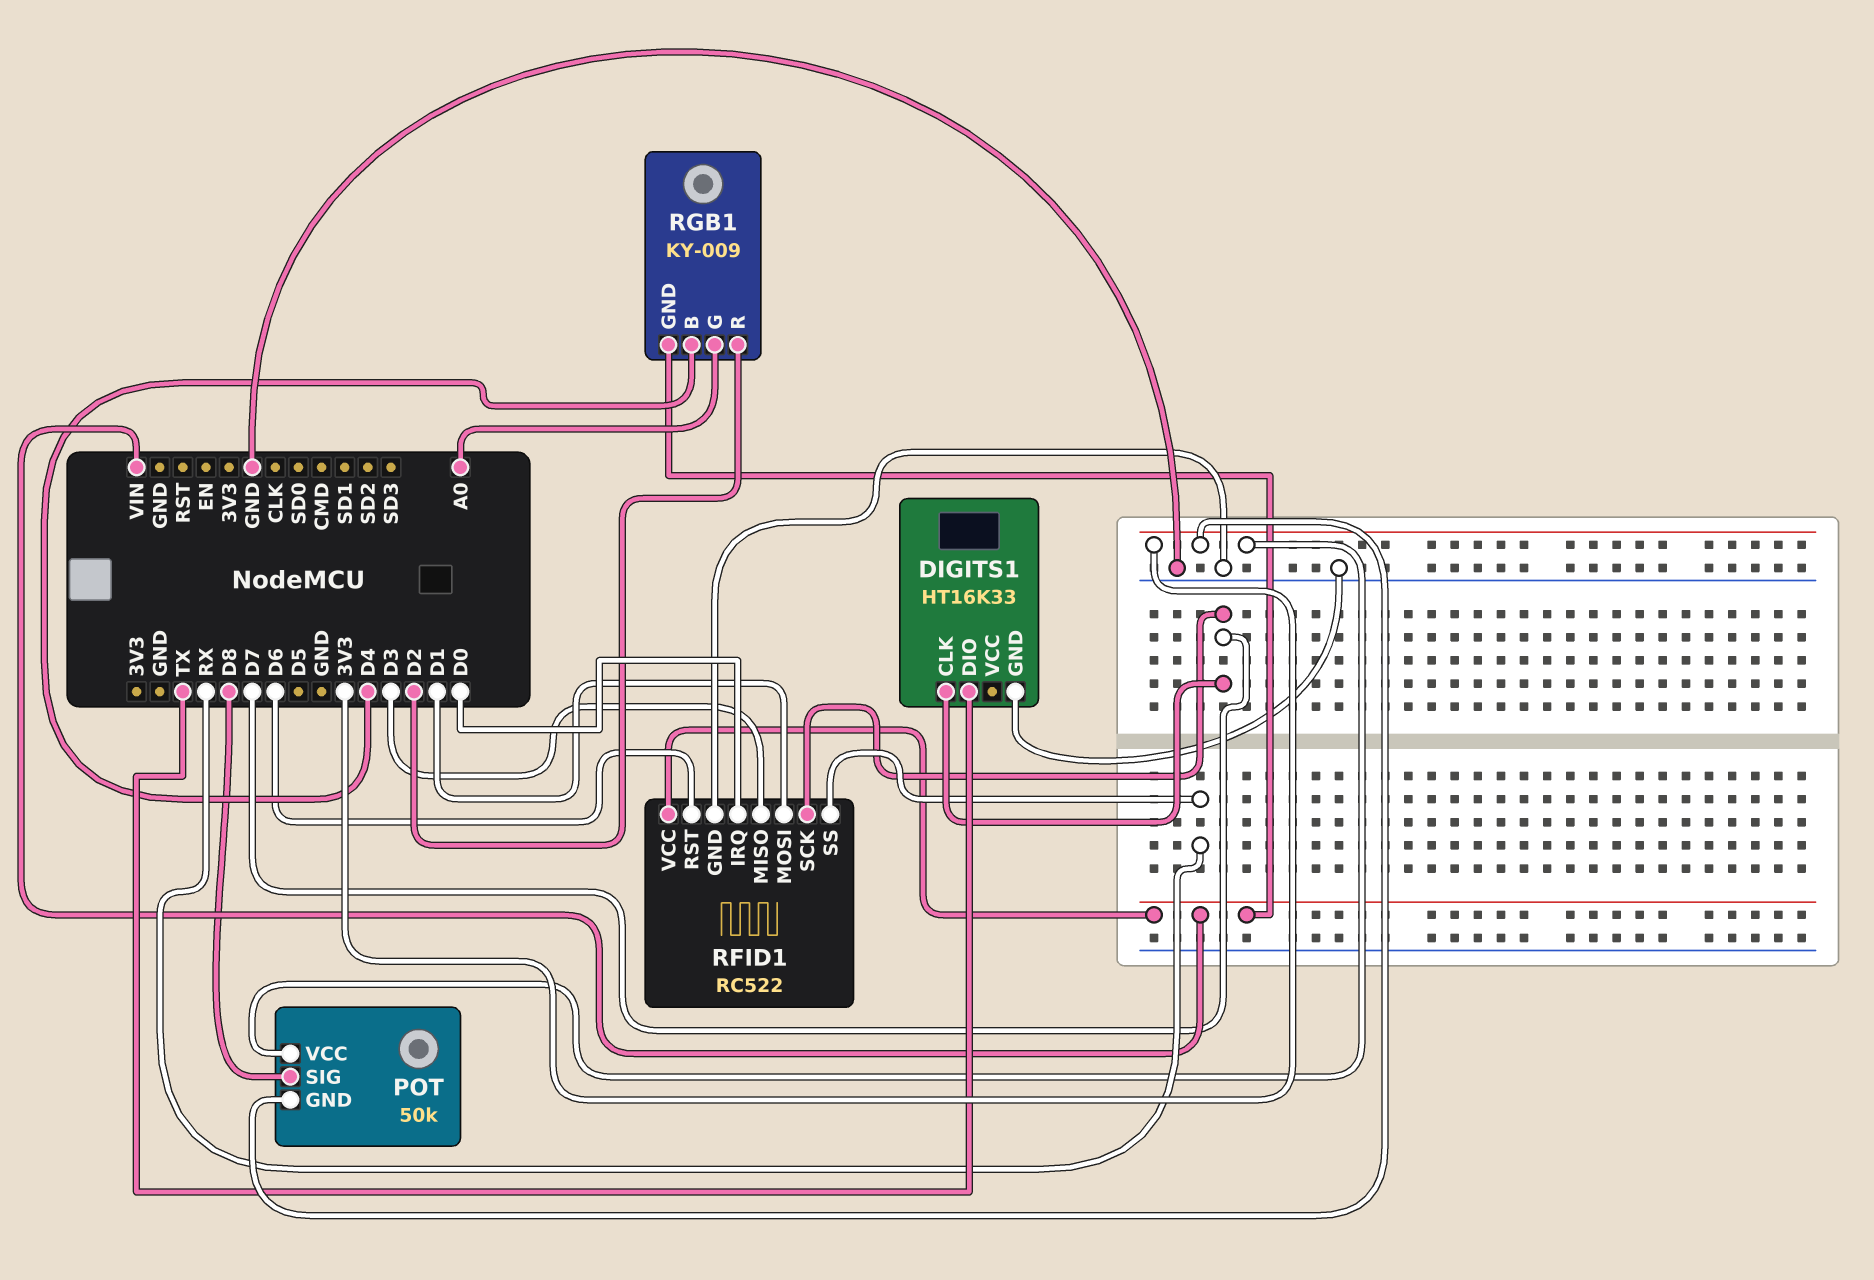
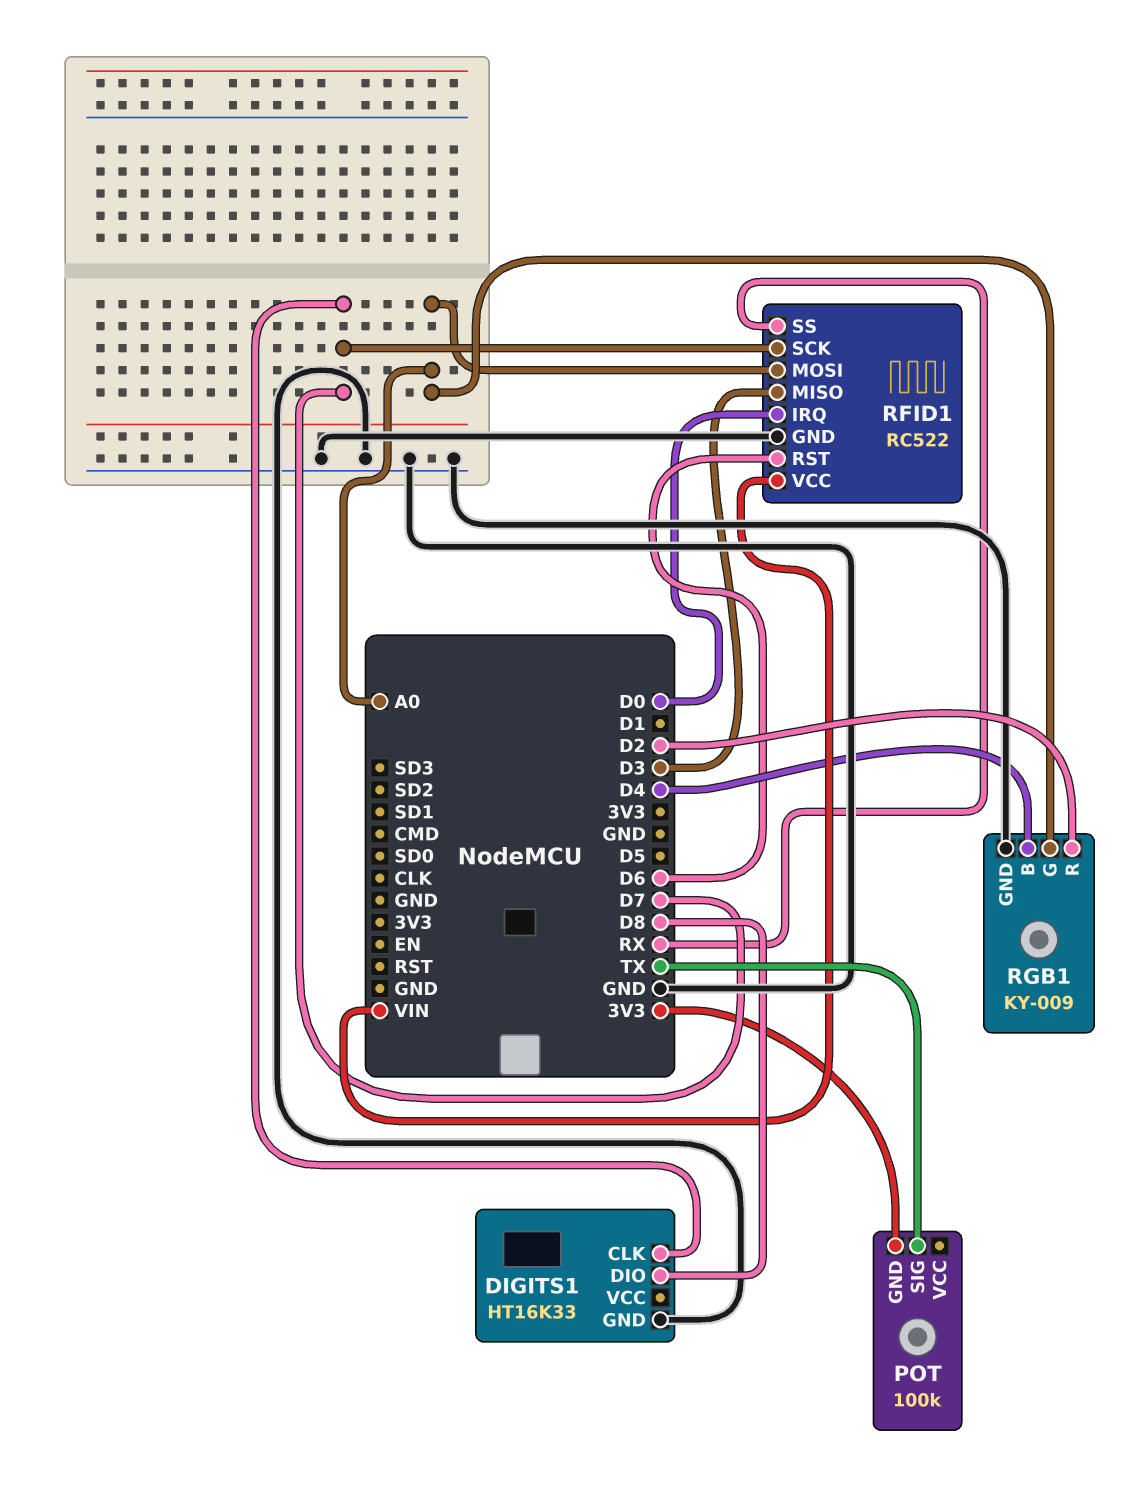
DIGITS1 pin DIO: TX -> D8
POT: 50k -> 100k
POT pin SIG: D8 -> TX
POT pin VCC: 3V3 -> none
RFID1 pin MOSI: D1 -> A0
RGB1 pin GND: VIN -> GND

